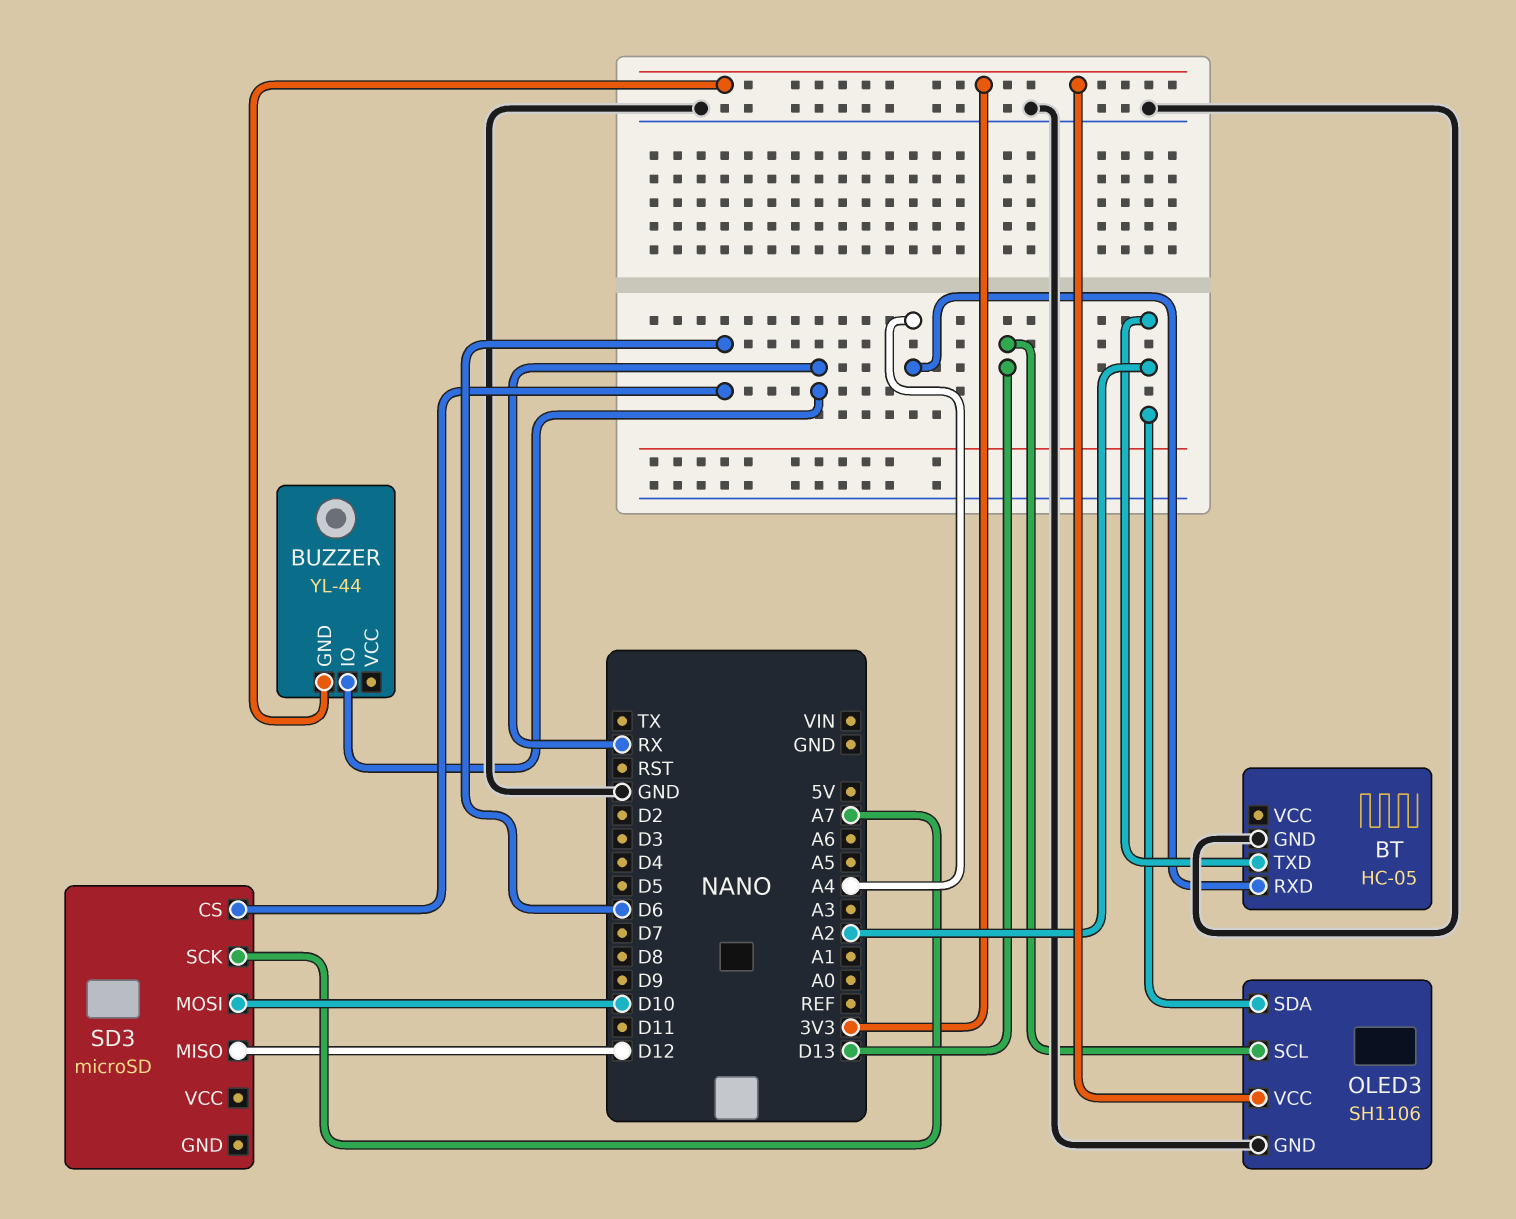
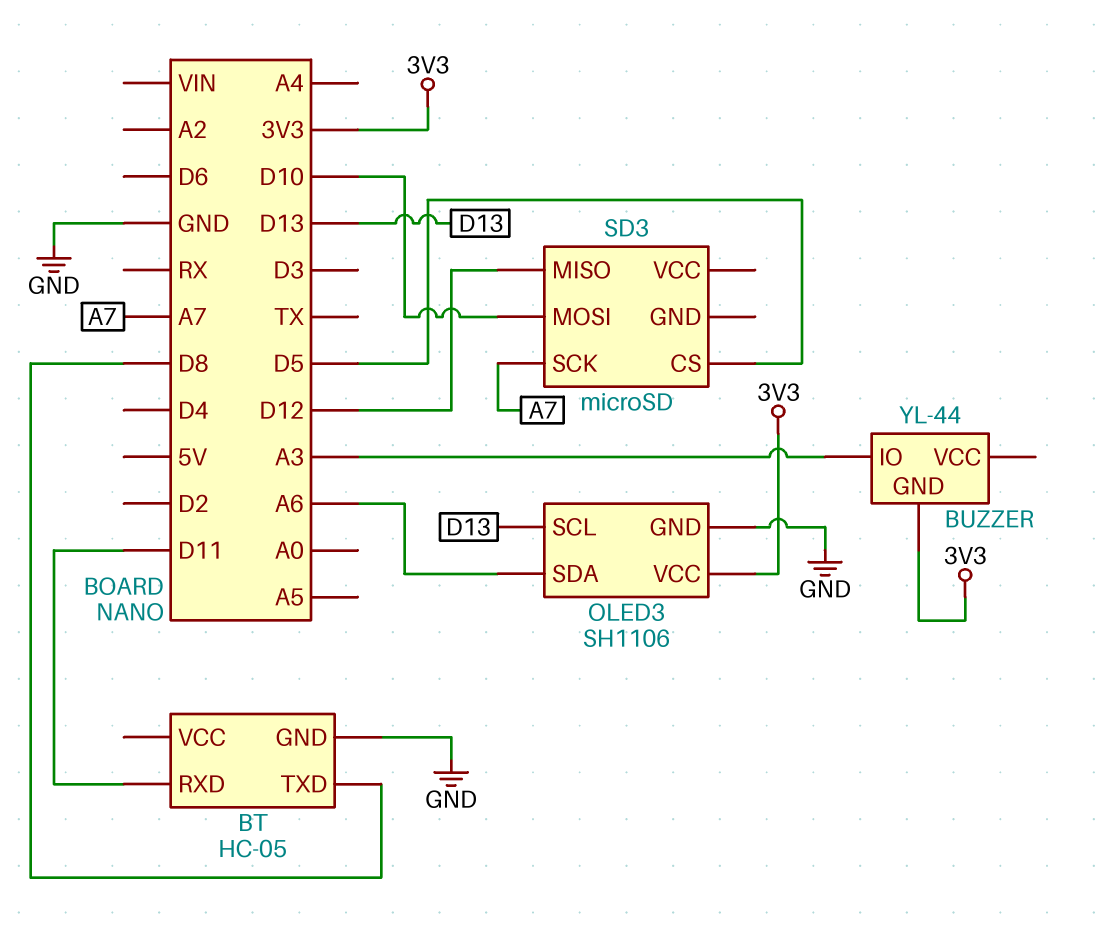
BT pin RXD: A4 -> D11
BT pin TXD: A2 -> D8
BUZZER pin IO: RX -> A3
OLED3 pin SDA: A2 -> A6
SD3 pin CS: D6 -> D5

